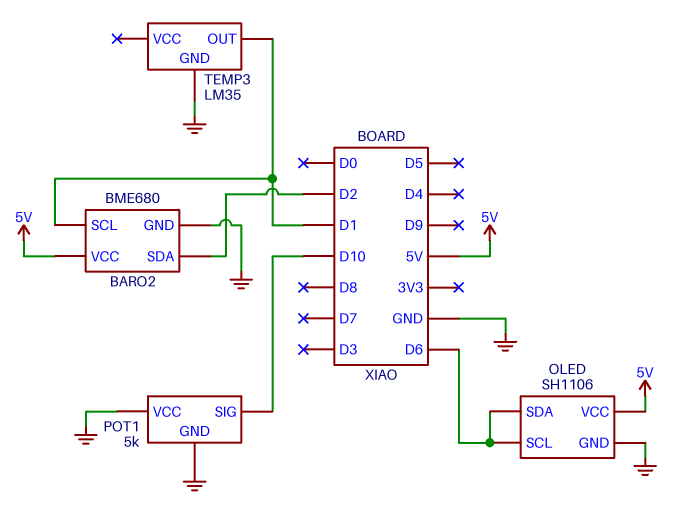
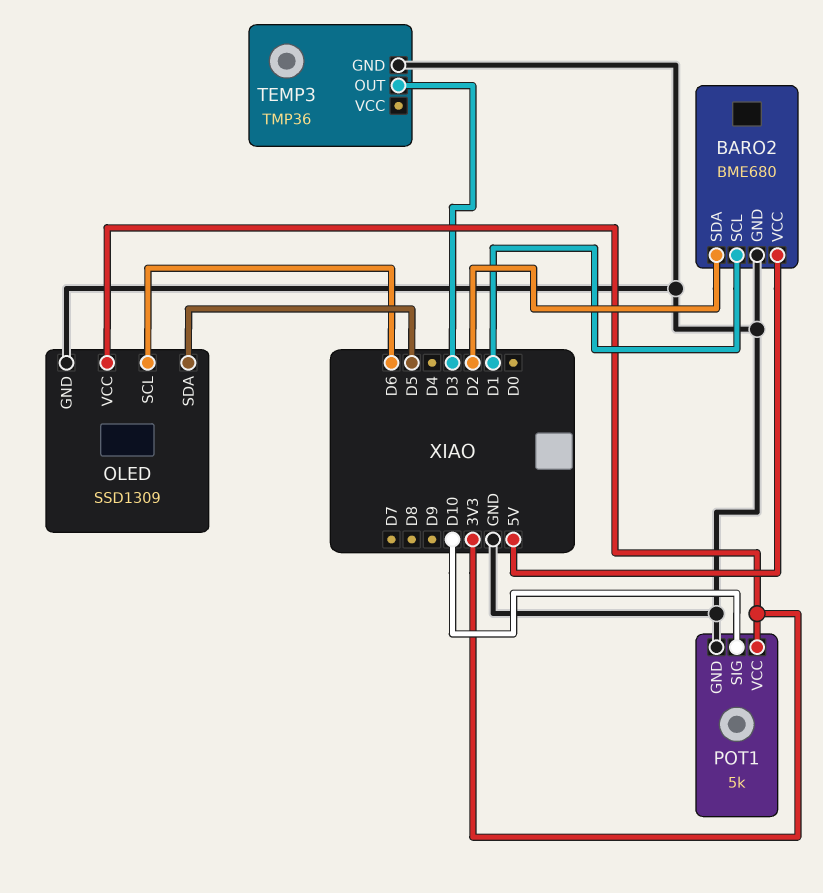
OLED: SH1106 -> SSD1309
OLED pin SDA: D6 -> D5
OLED pin VCC: 5V -> 3V3
POT1 pin VCC: GND -> 3V3
TEMP3: LM35 -> TMP36
TEMP3 pin OUT: D1 -> D3

